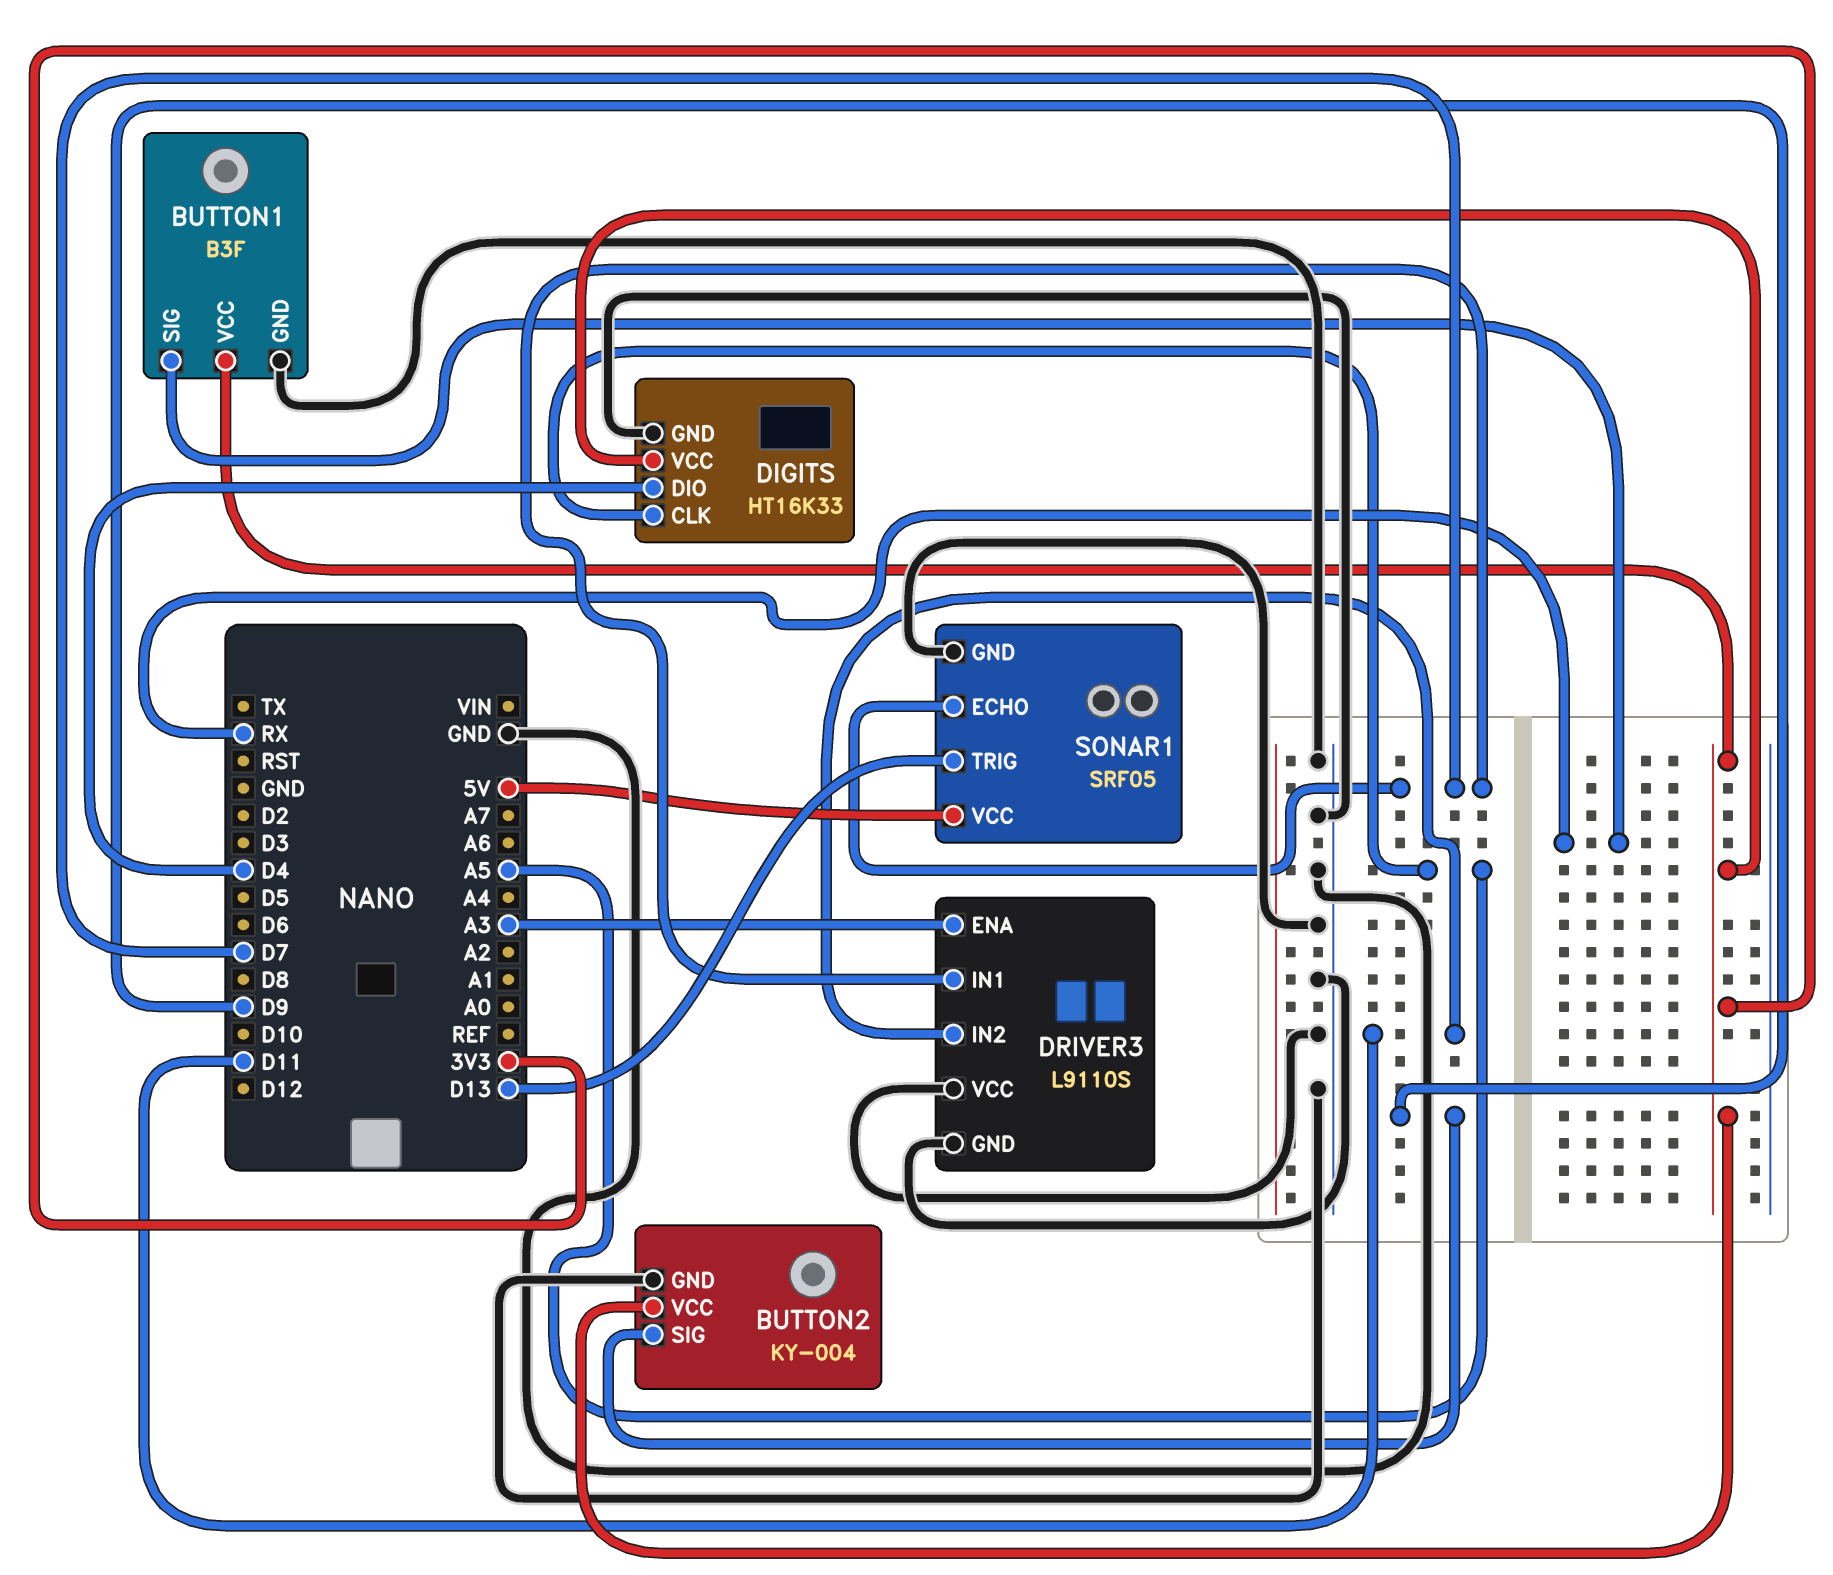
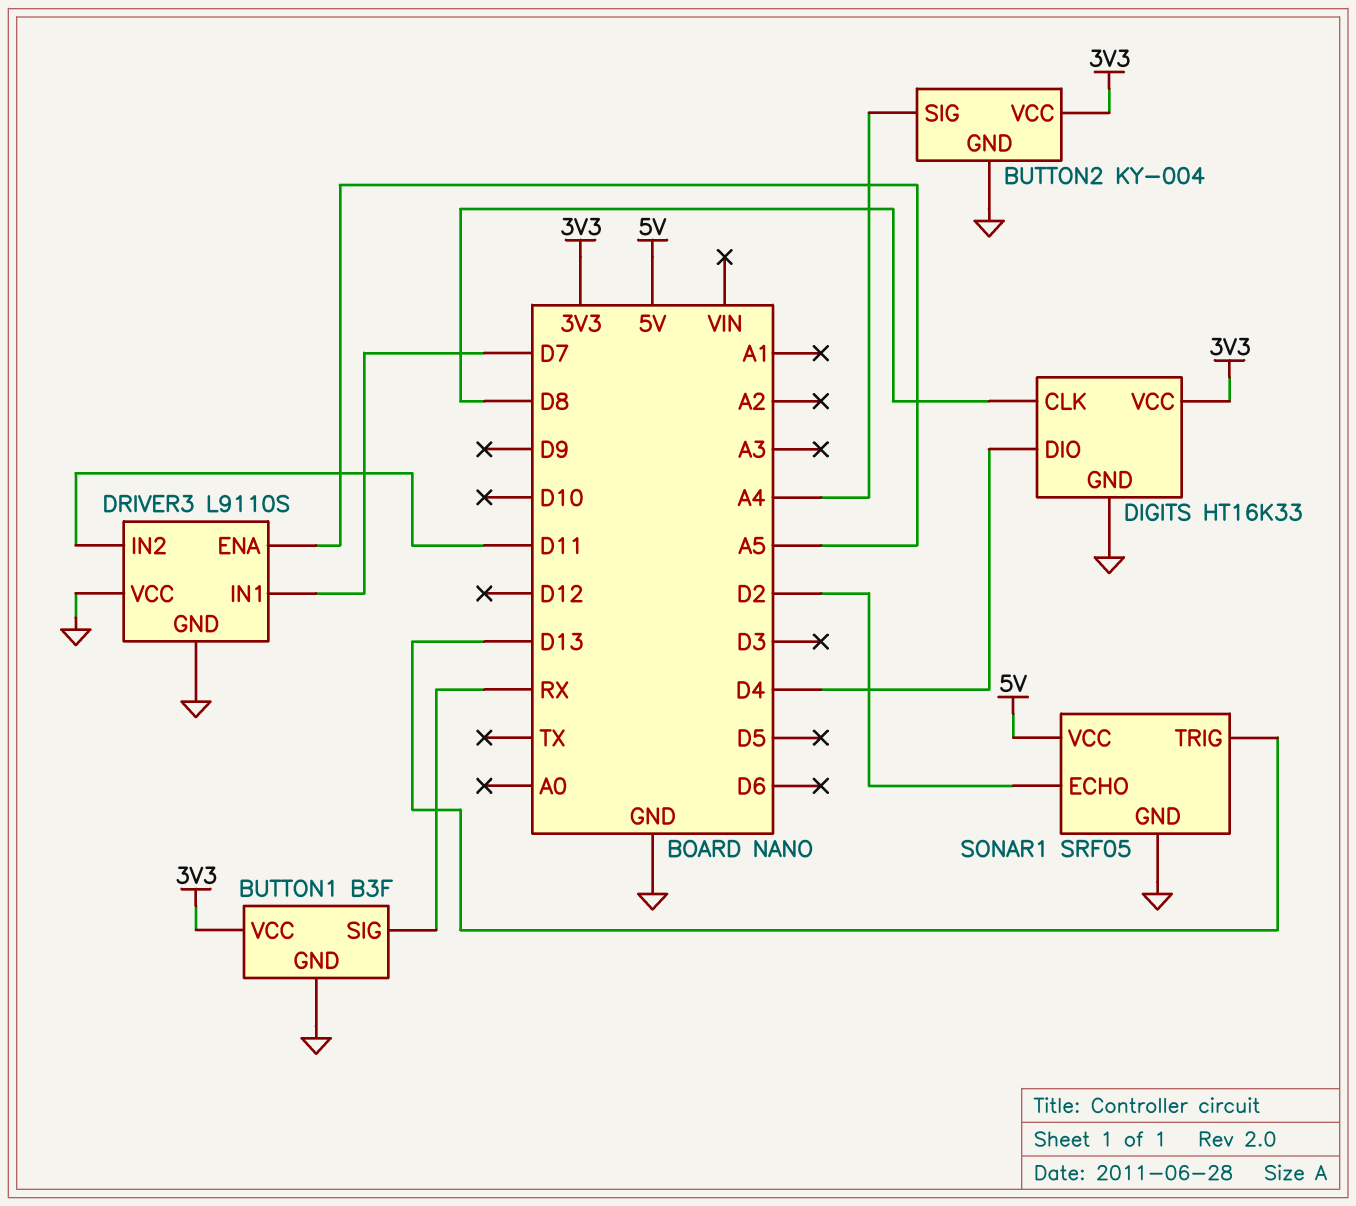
BUTTON2 pin SIG: D9 -> A4
DIGITS pin CLK: A5 -> D8
DRIVER3 pin ENA: A3 -> A5
SONAR1 pin ECHO: D7 -> D2

